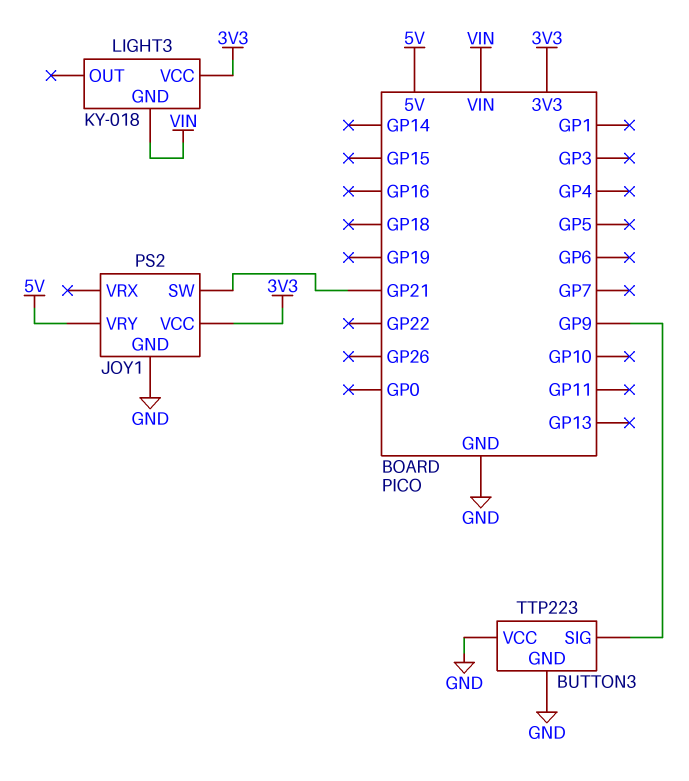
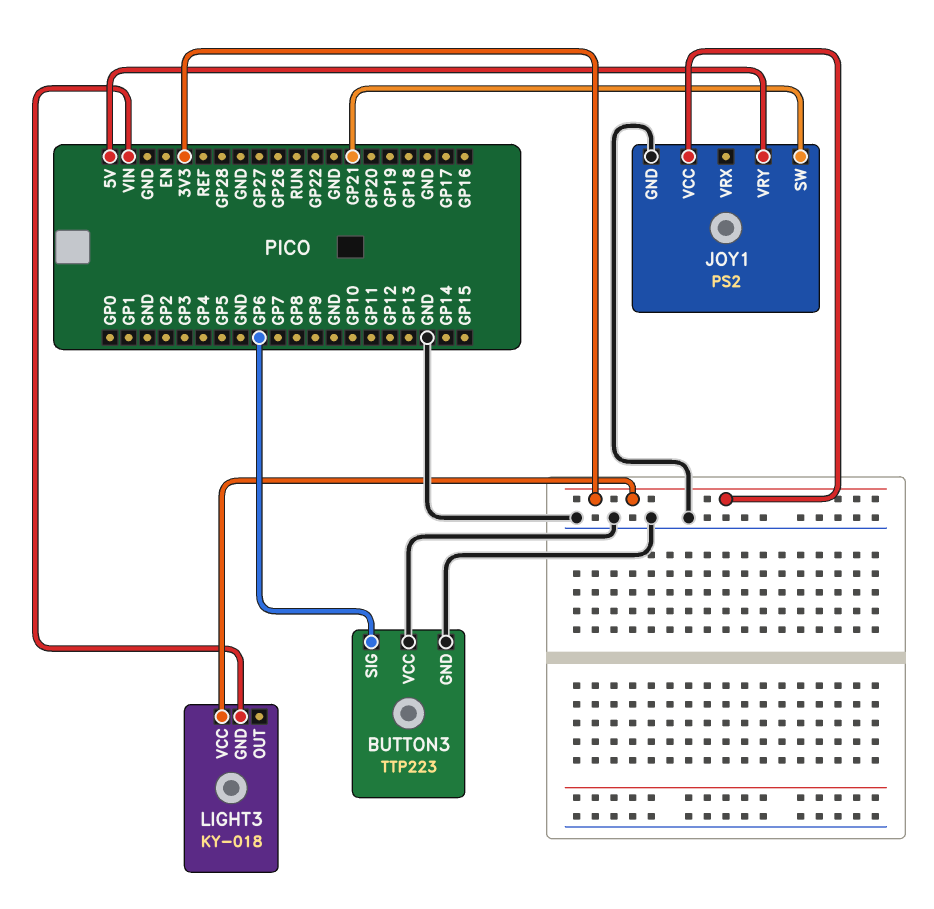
BUTTON3 pin SIG: GP9 -> GP6

